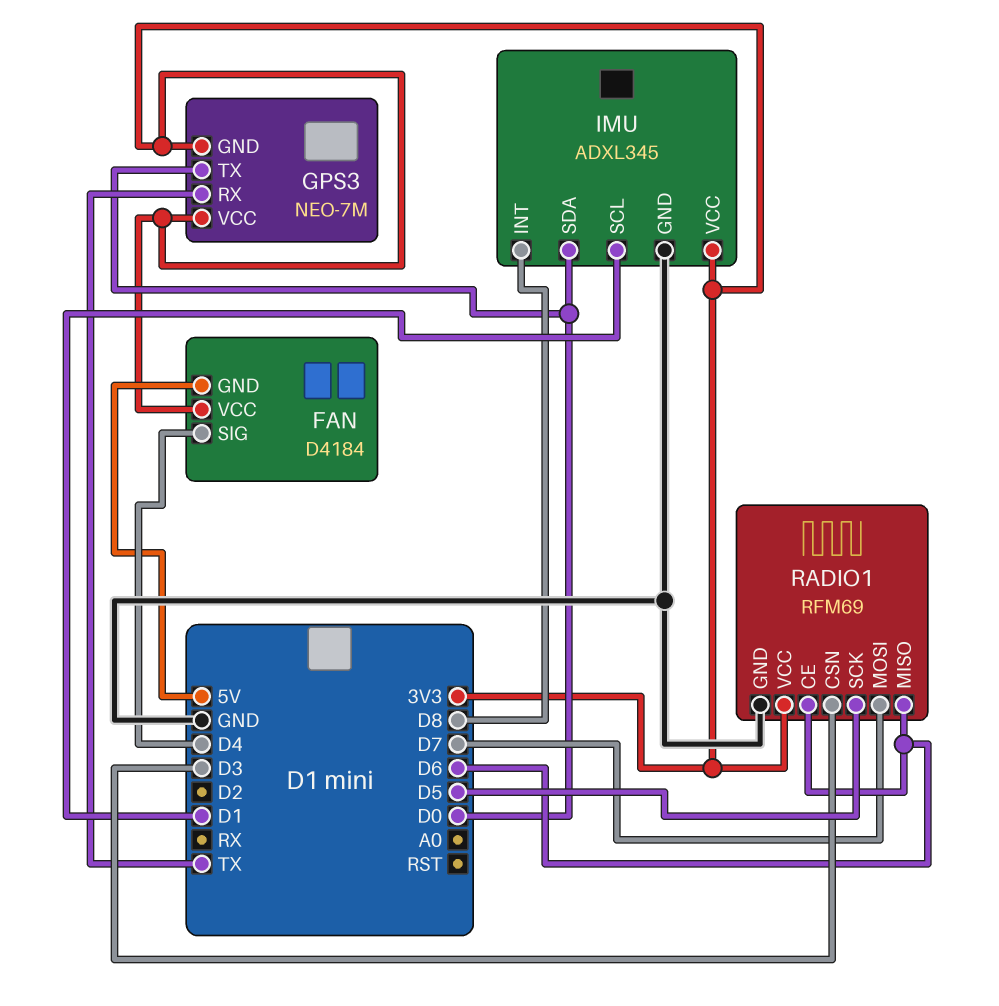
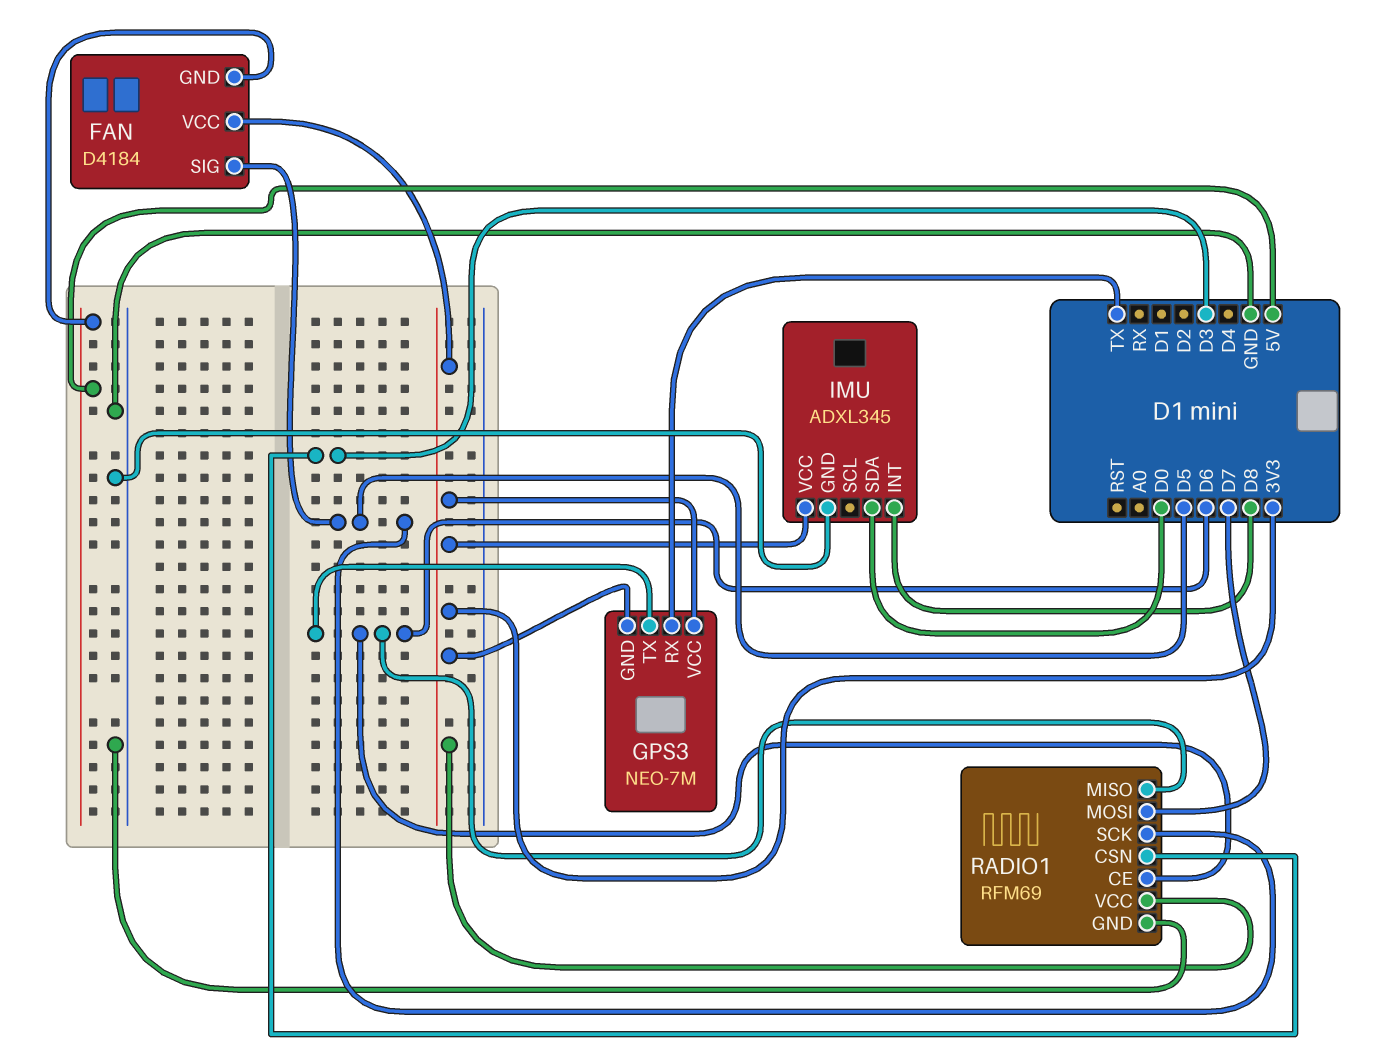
FAN pin SIG: D4 -> D5
GPS3 pin TX: D0 -> D6
IMU pin SCL: D1 -> none

